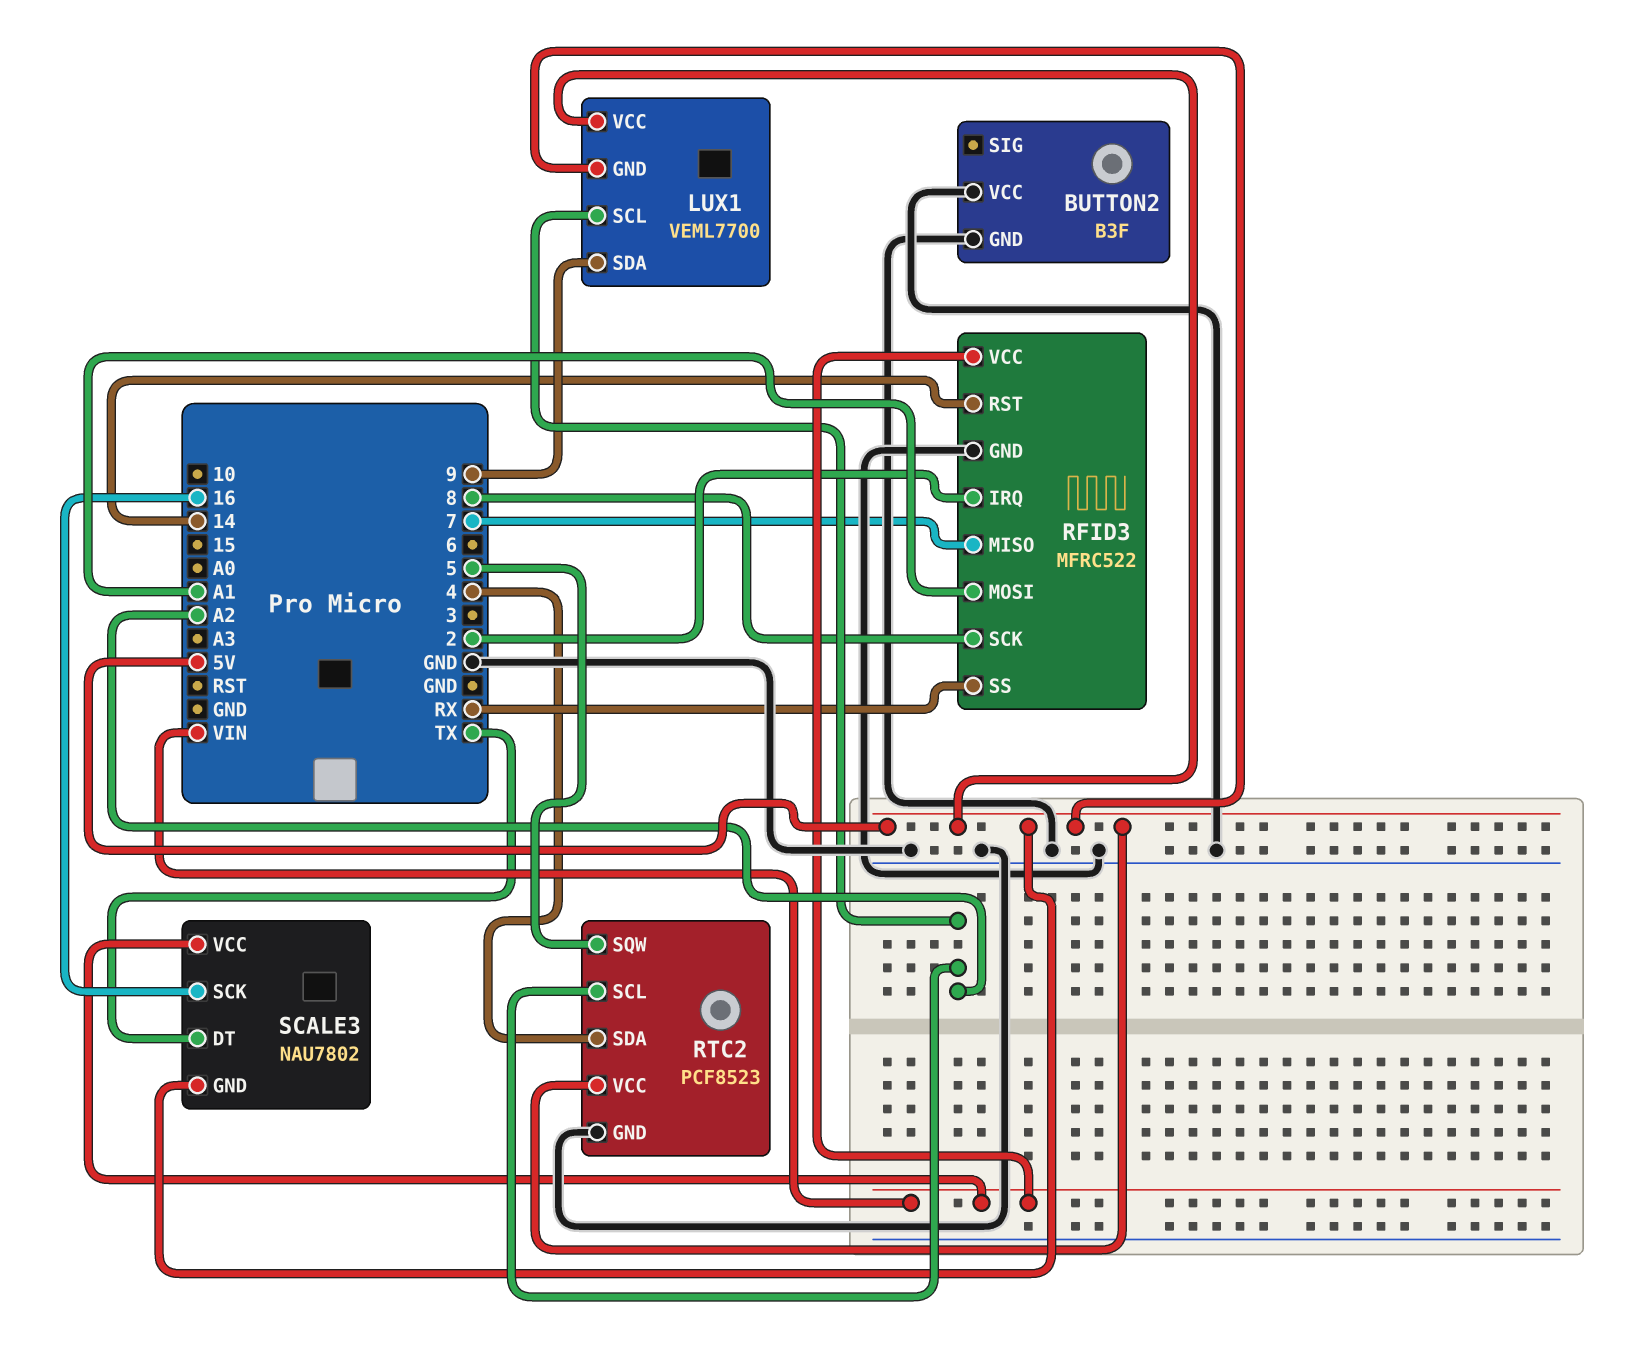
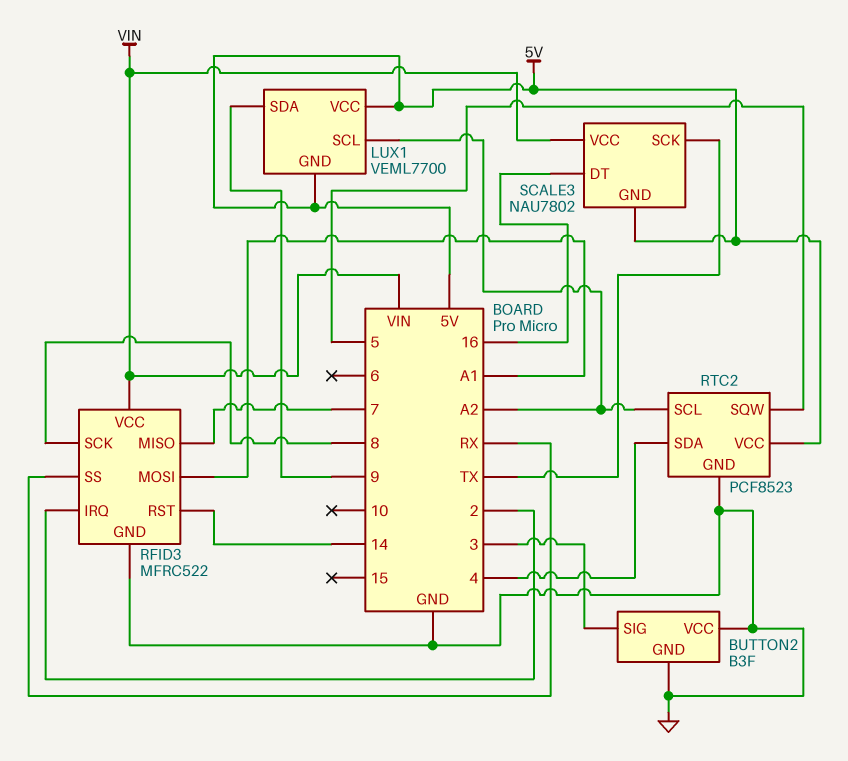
BUTTON2 pin SIG: none -> 3
SCALE3 pin DT: TX -> 16
SCALE3 pin SCK: 16 -> TX

